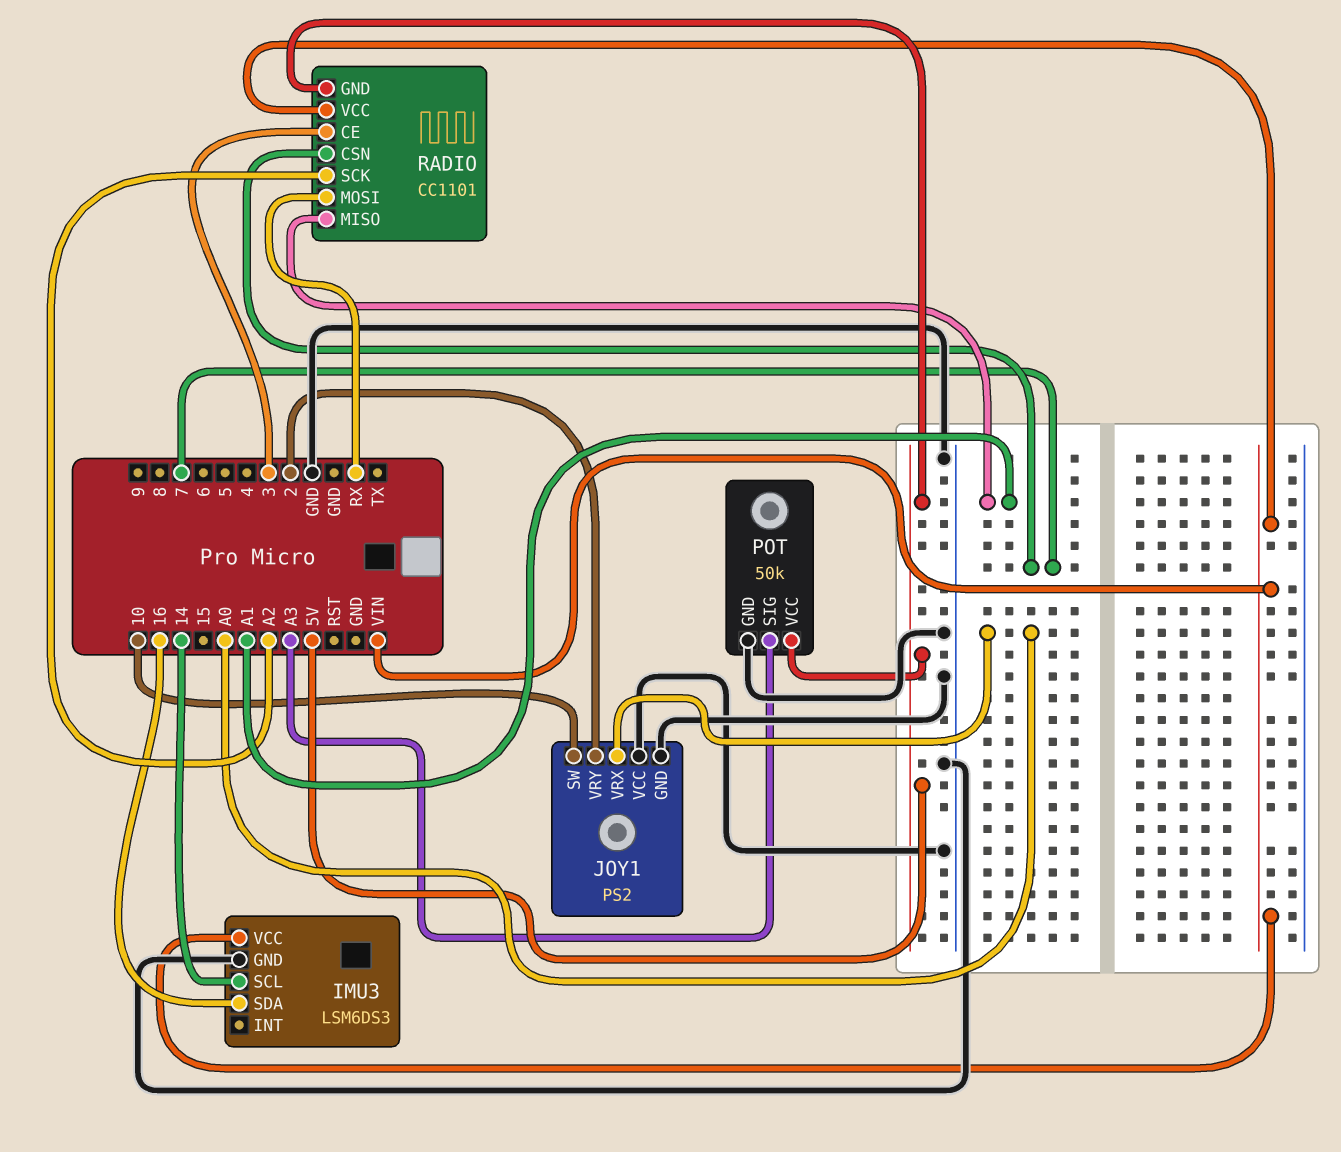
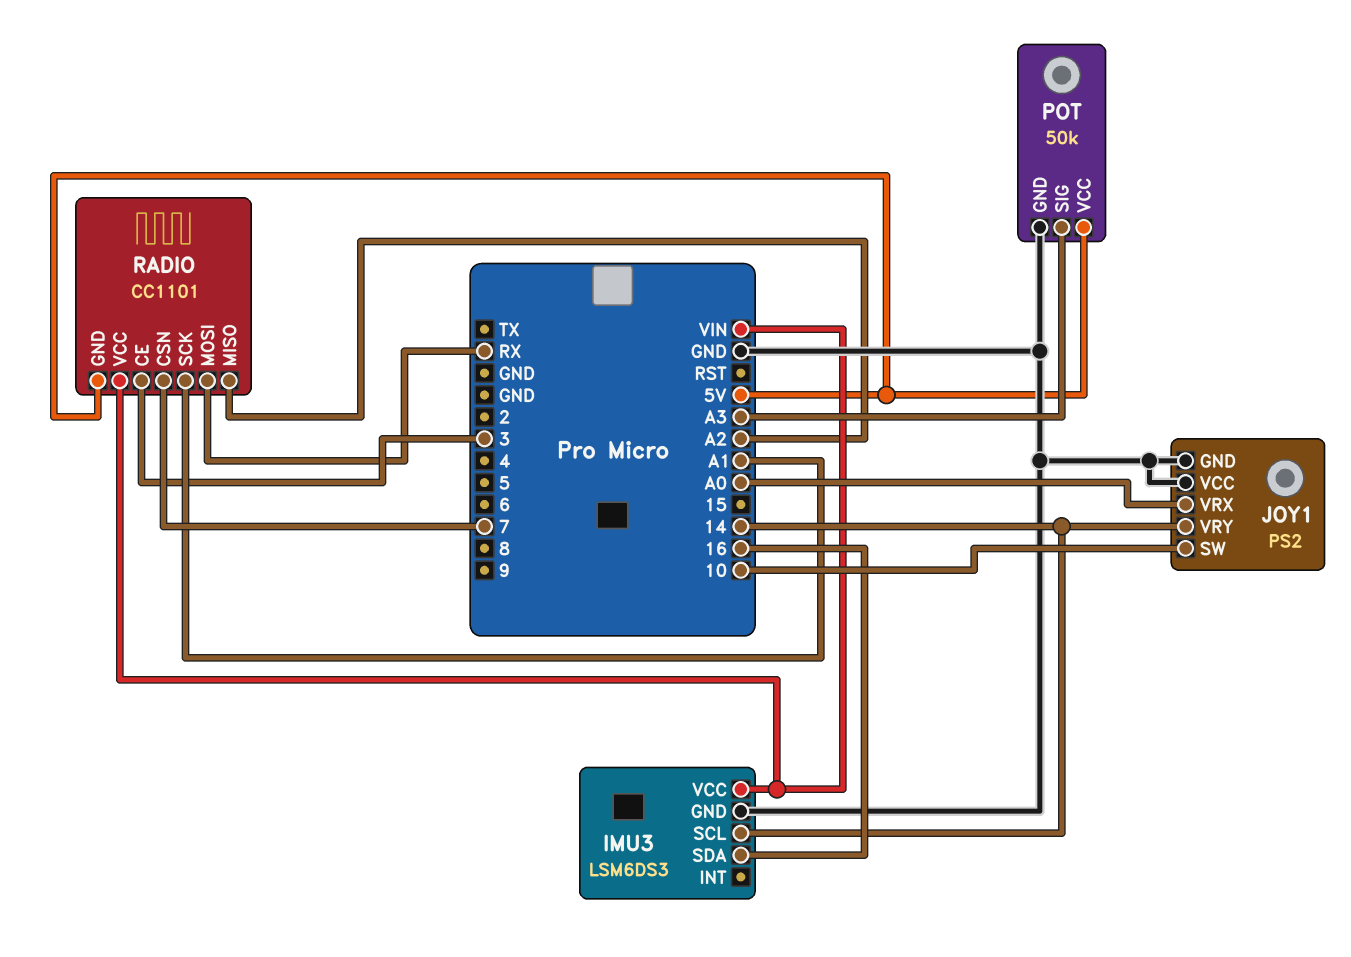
JOY1 pin VRY: 2 -> 14
RADIO pin MISO: A1 -> A2
RADIO pin SCK: A2 -> A1

